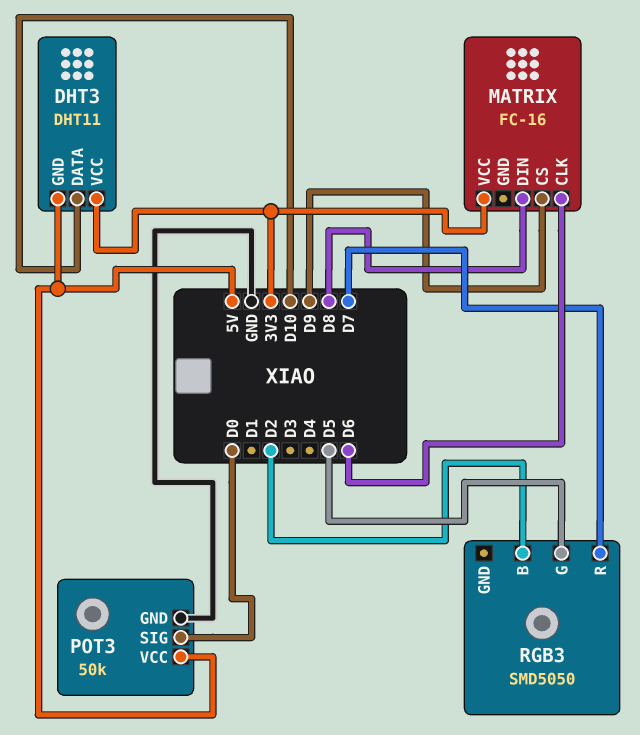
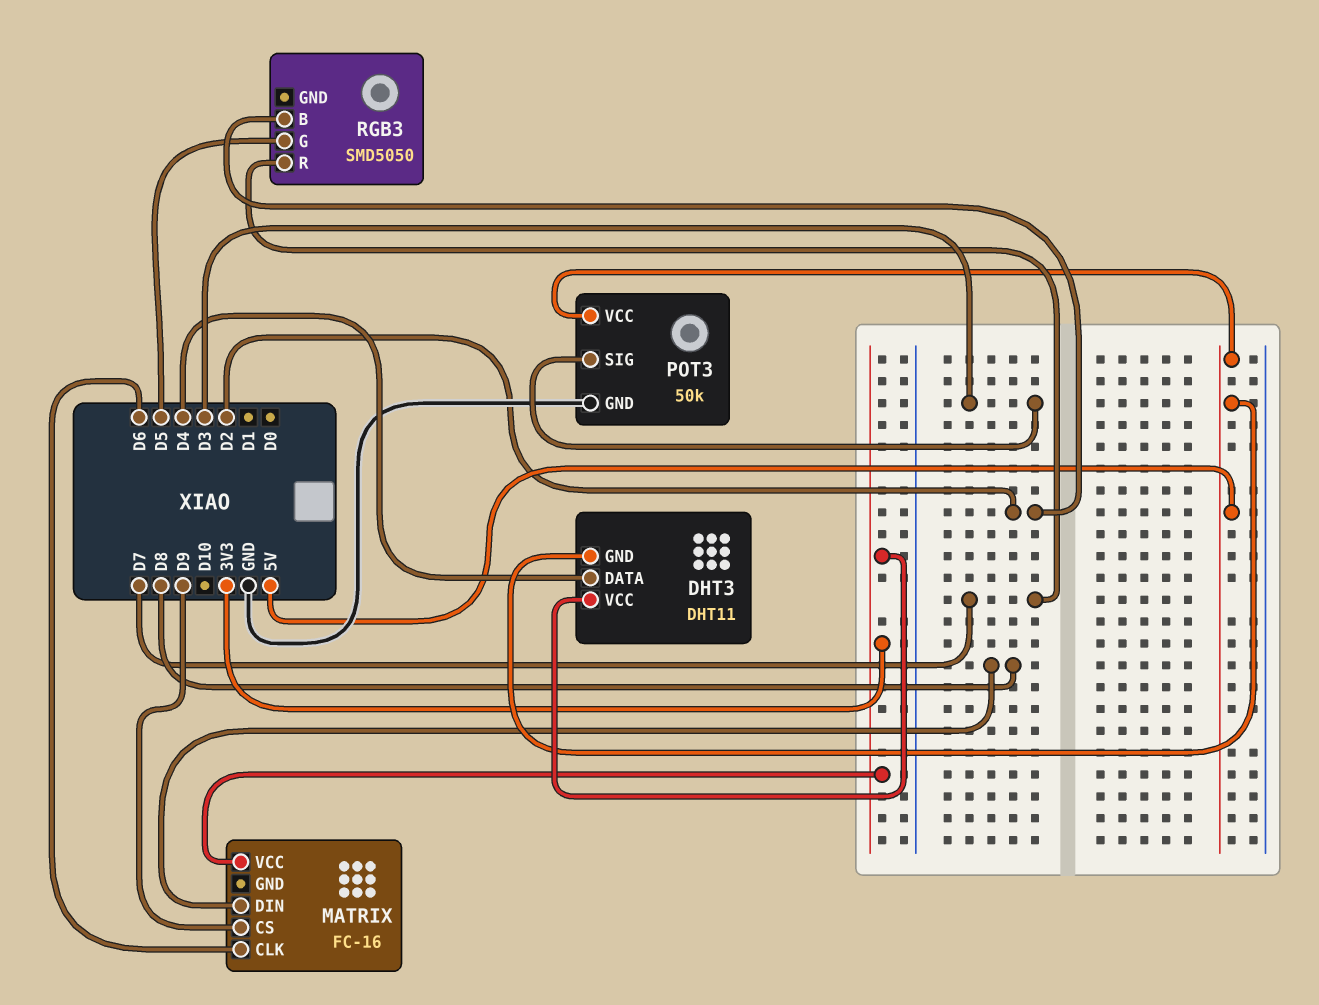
DHT3 pin DATA: D10 -> D4
POT3 pin SIG: D0 -> D3

